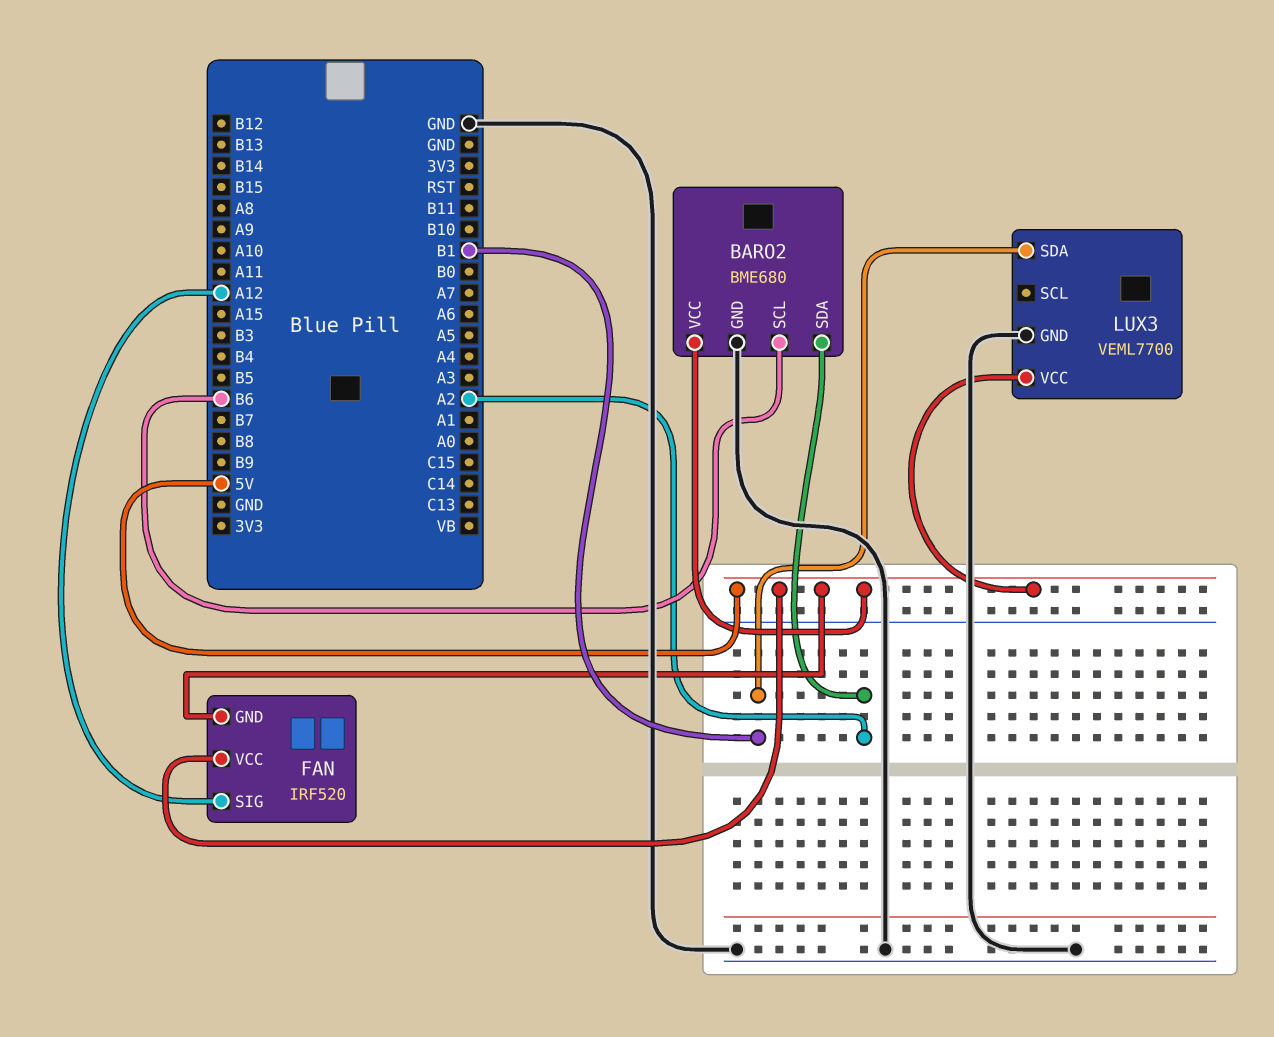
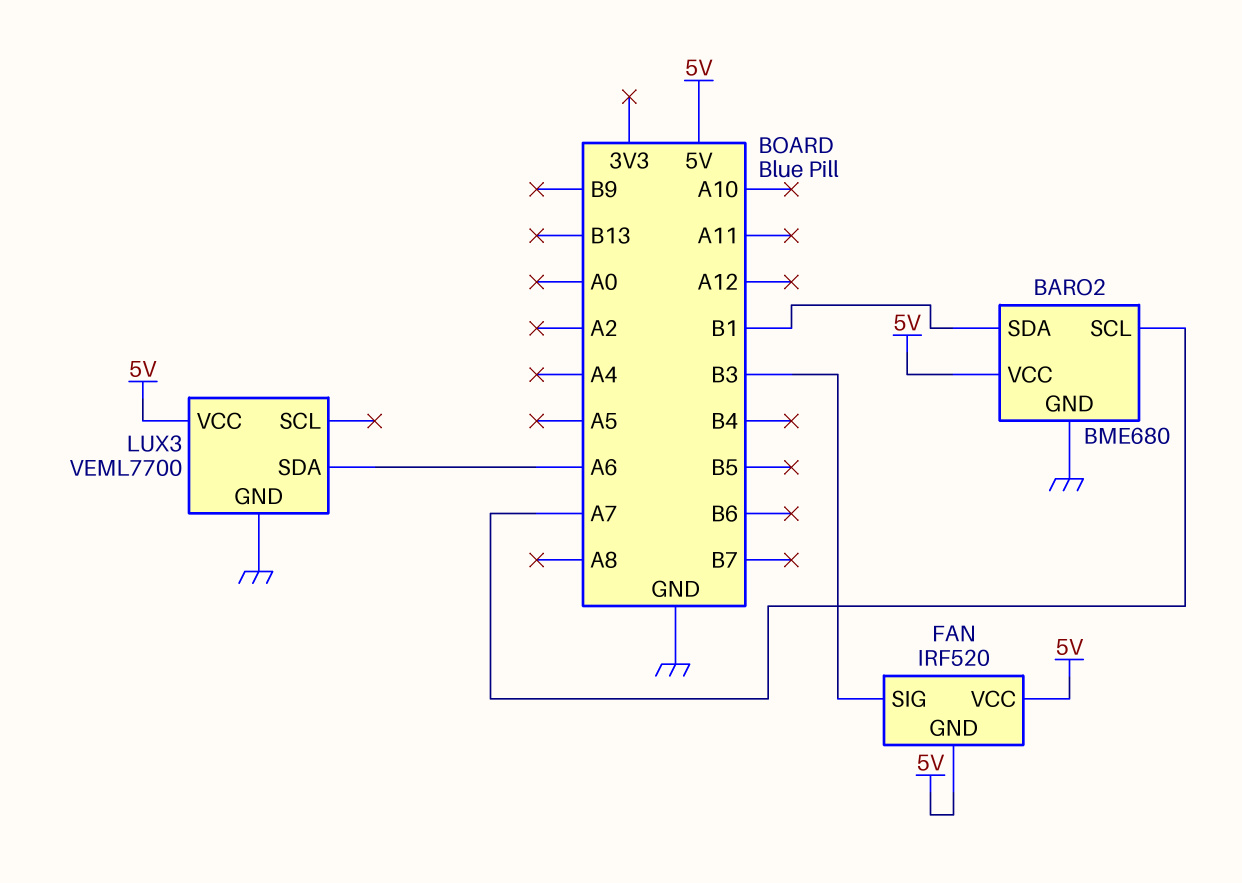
BARO2 pin SCL: B6 -> A7
BARO2 pin SDA: A2 -> B1
FAN pin SIG: A12 -> B3
LUX3 pin SDA: B1 -> A6

